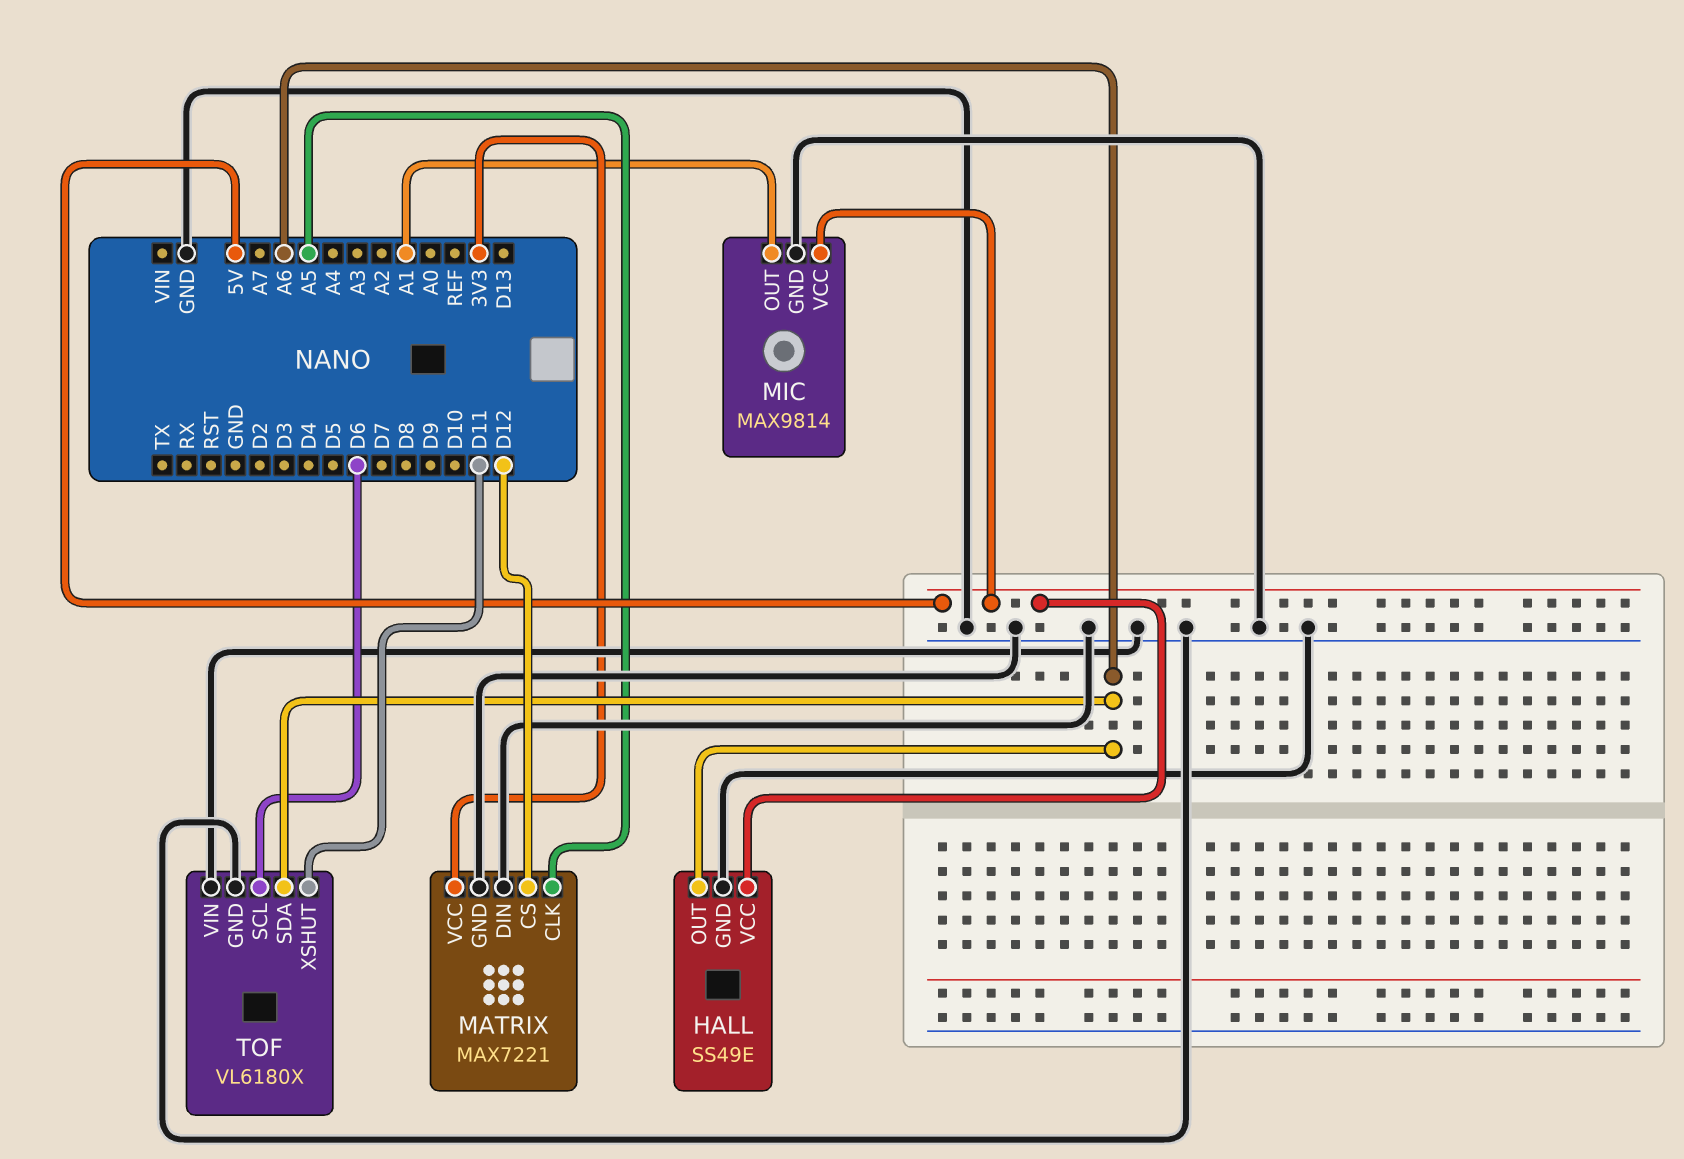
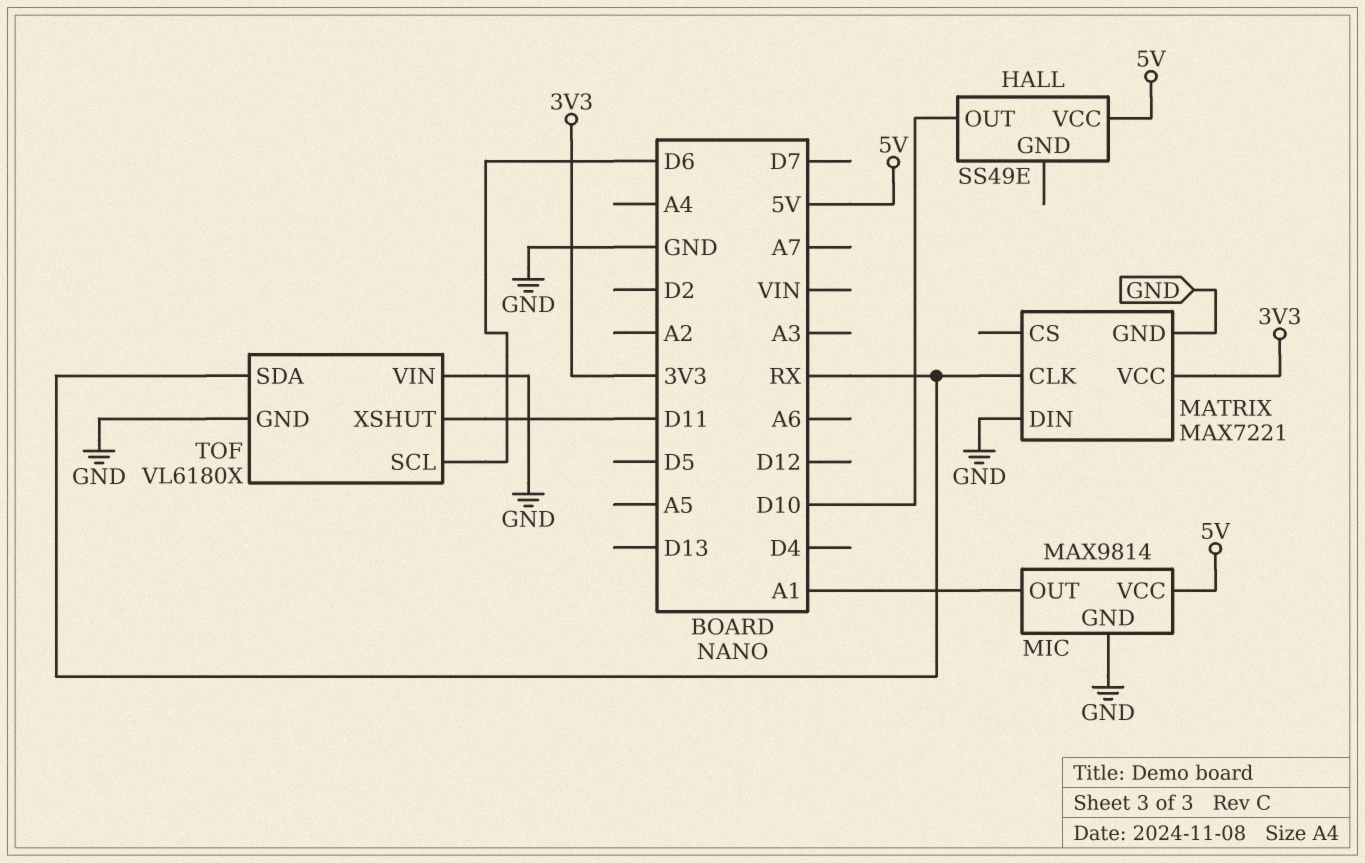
HALL pin GND: GND -> none
HALL pin OUT: A6 -> D10
MATRIX pin CLK: A5 -> RX
MATRIX pin CS: D12 -> none
TOF pin SDA: A6 -> RX

